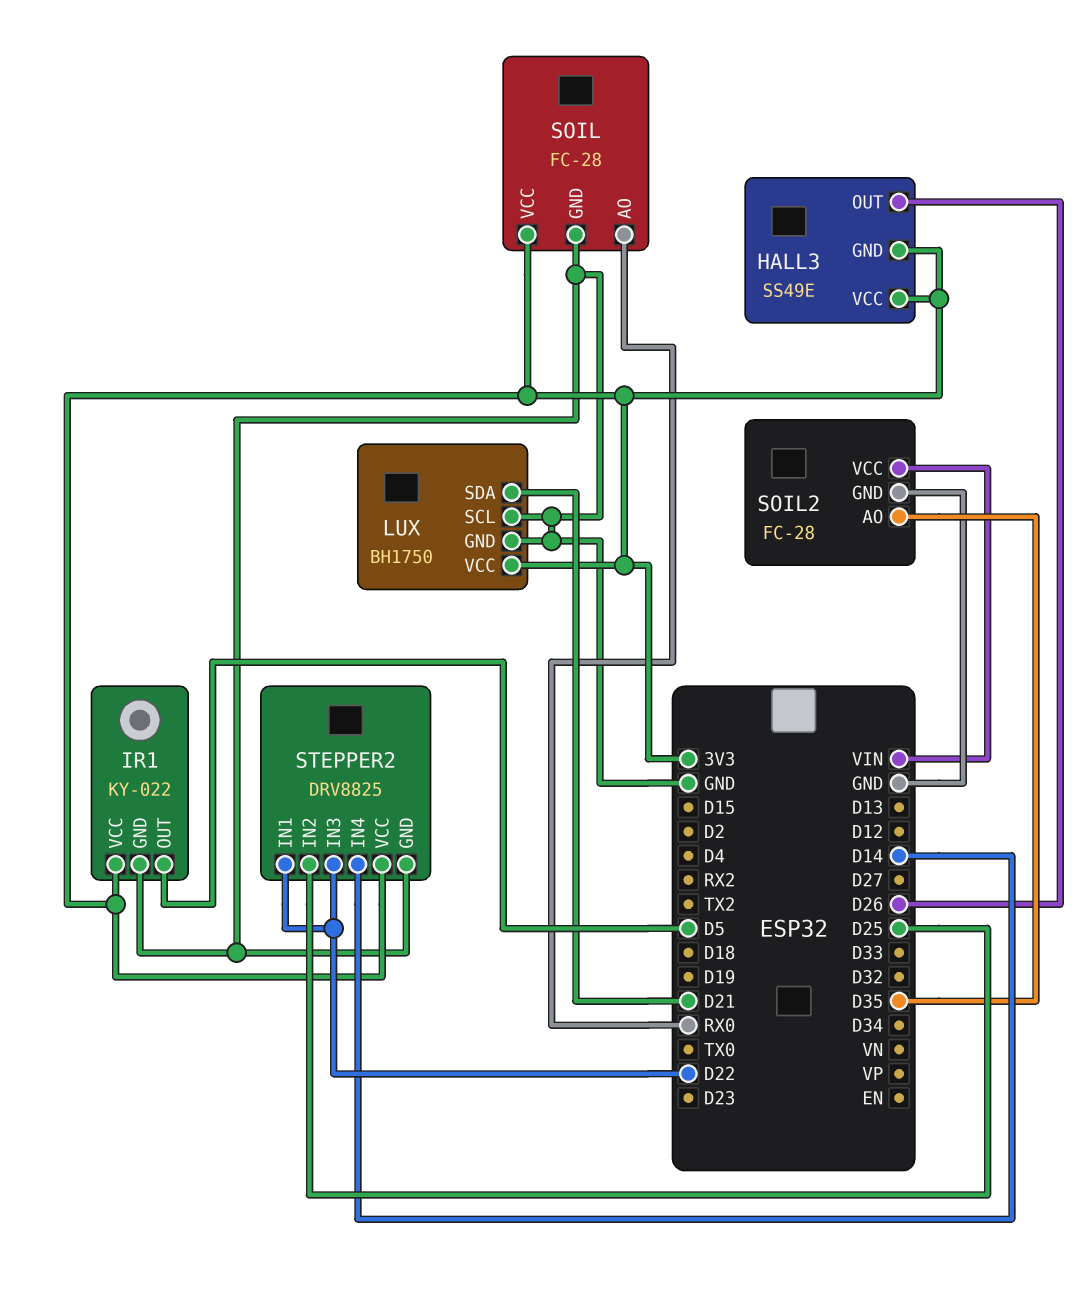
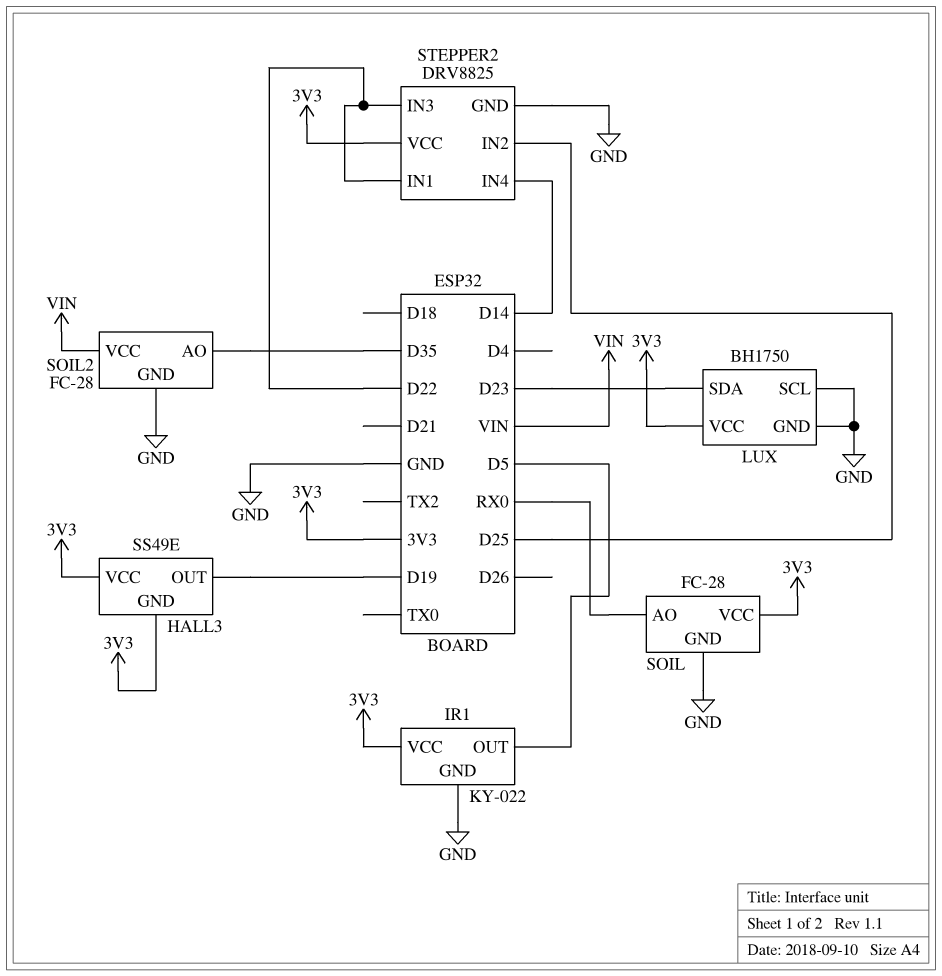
HALL3 pin OUT: D26 -> D19
LUX pin SDA: D21 -> D23

